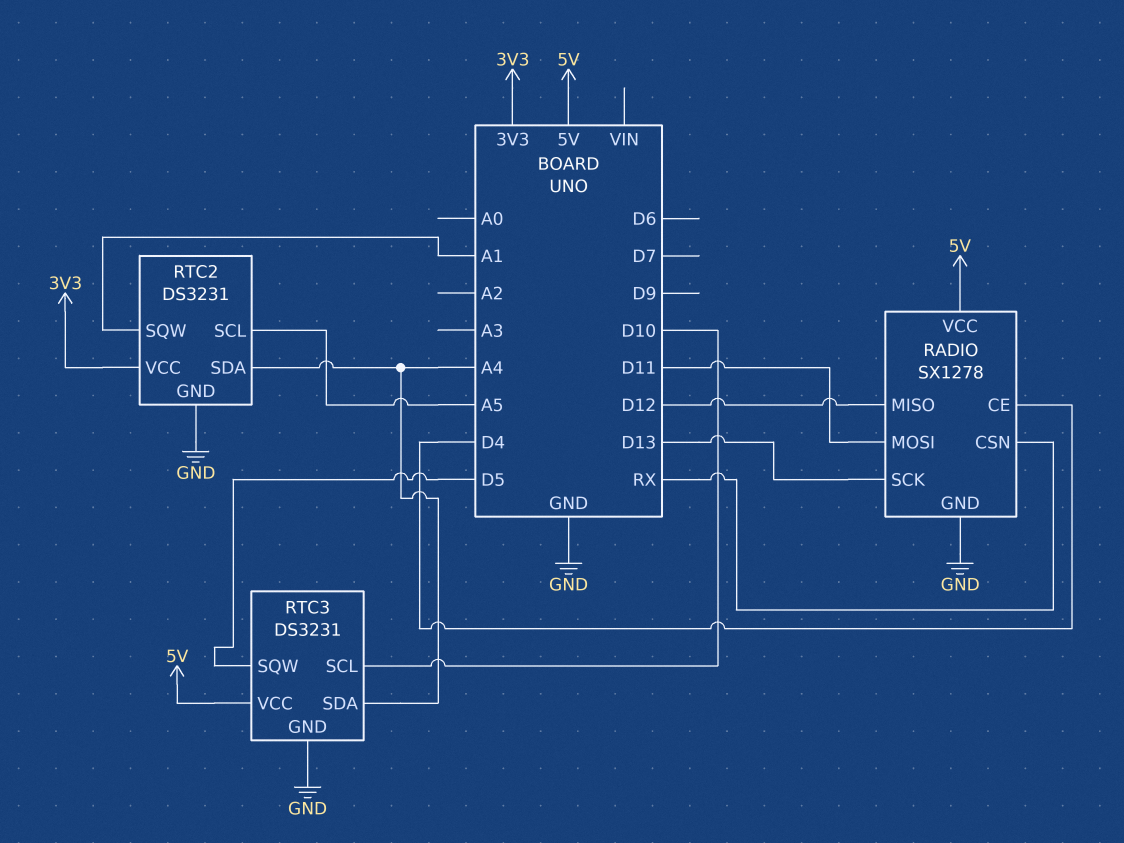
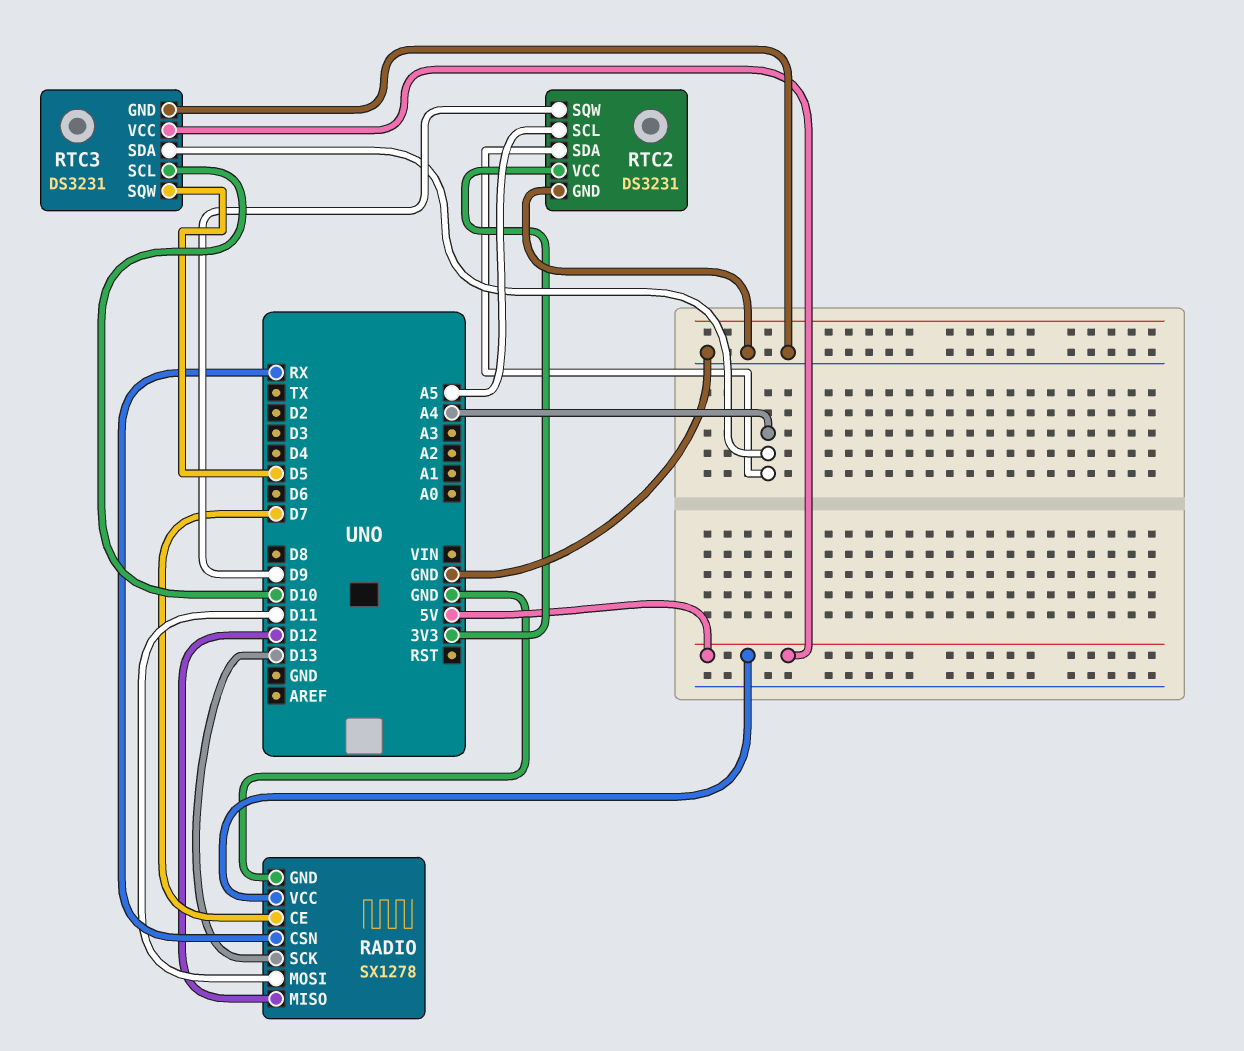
RADIO pin CE: D4 -> D7
RTC2 pin SQW: A1 -> D9

